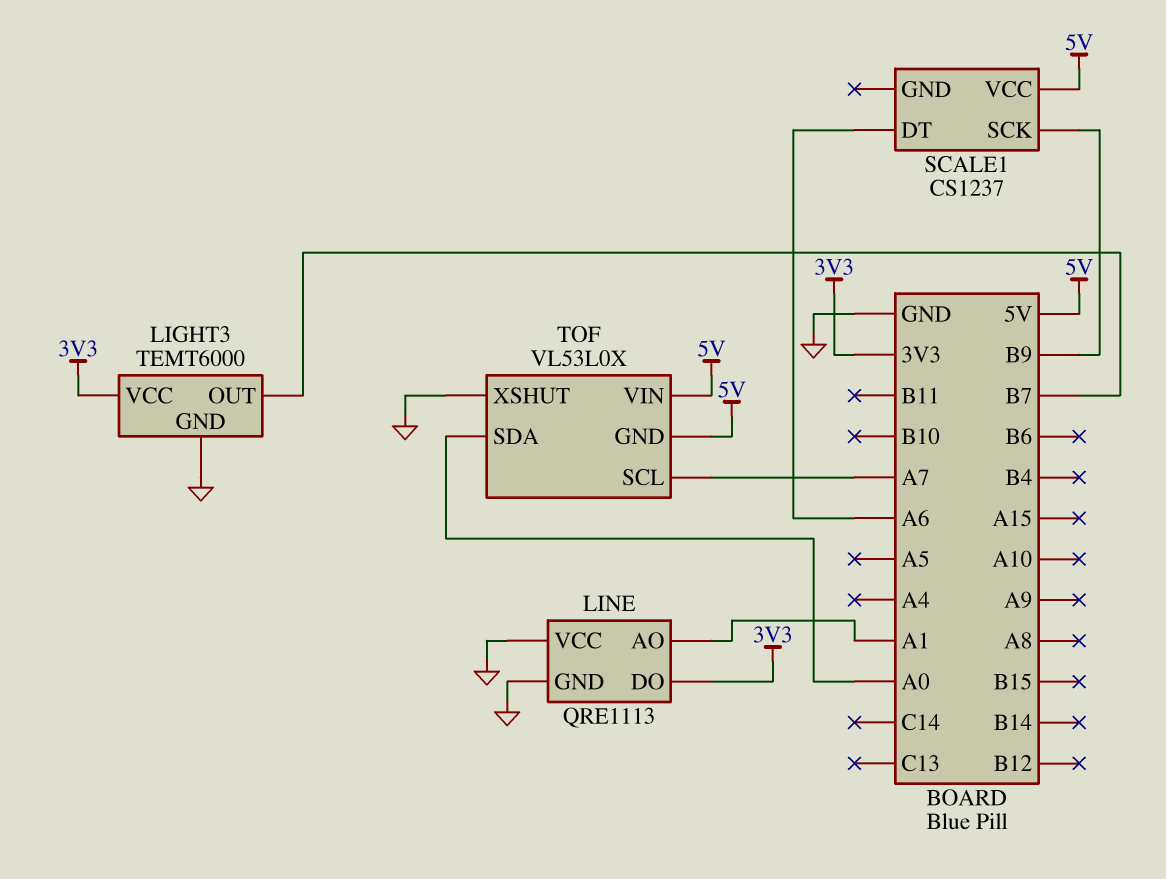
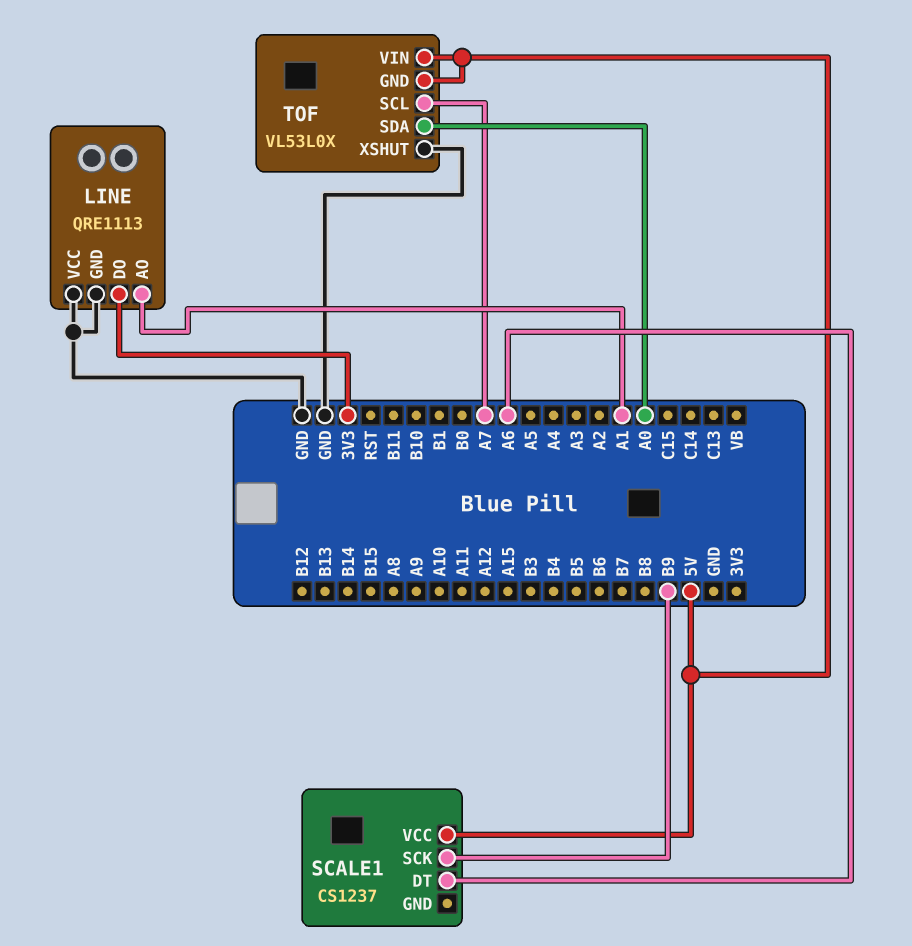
LIGHT3: TEMT6000 -> none
LIGHT3 pin GND: GND -> none
LIGHT3 pin OUT: B7 -> none
LIGHT3 pin VCC: 3V3 -> none

